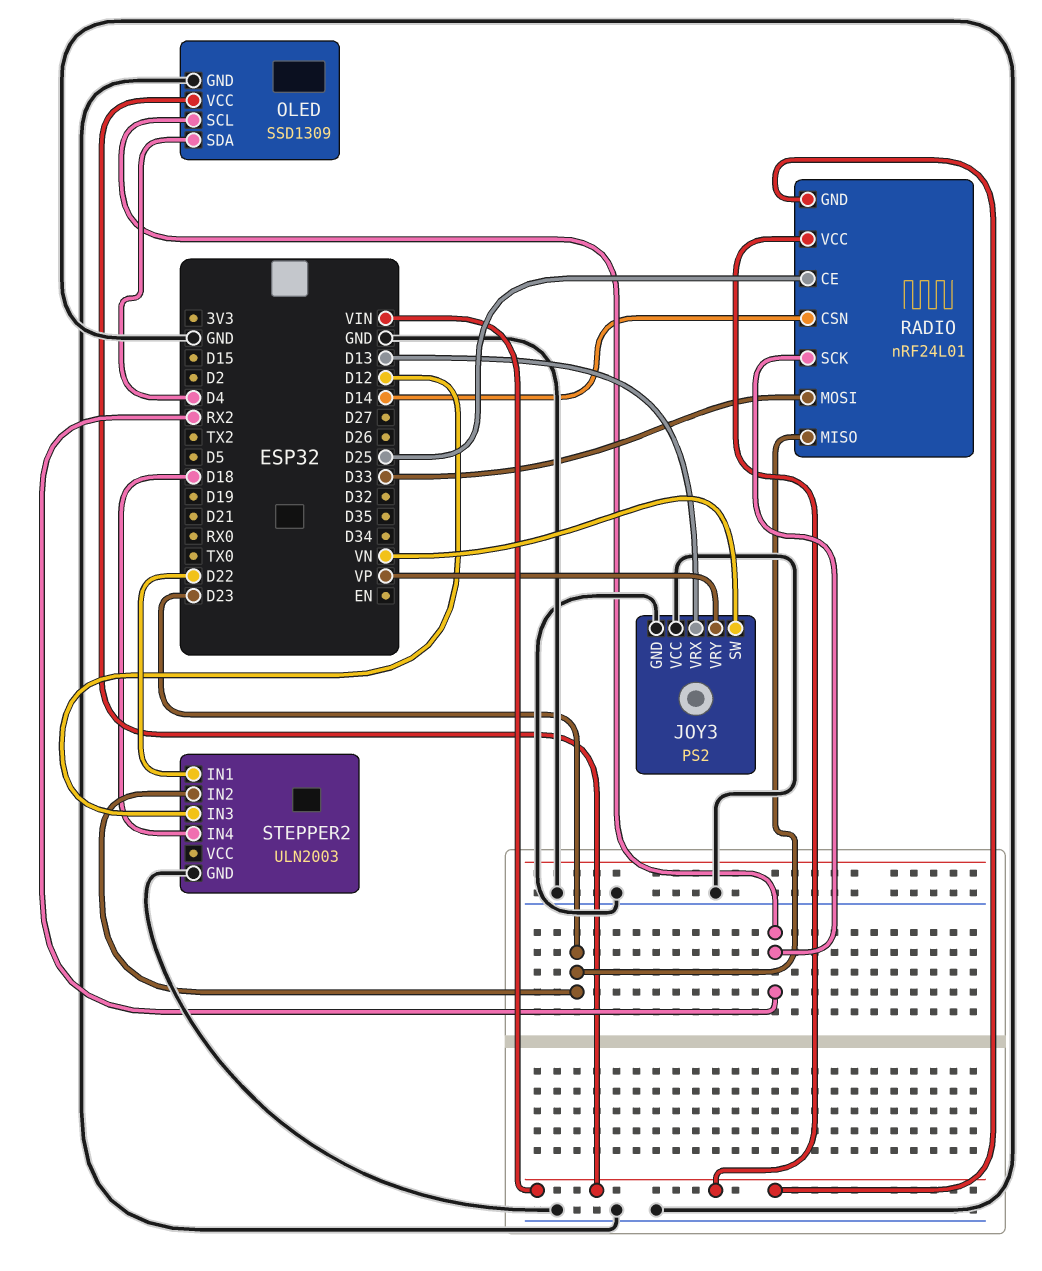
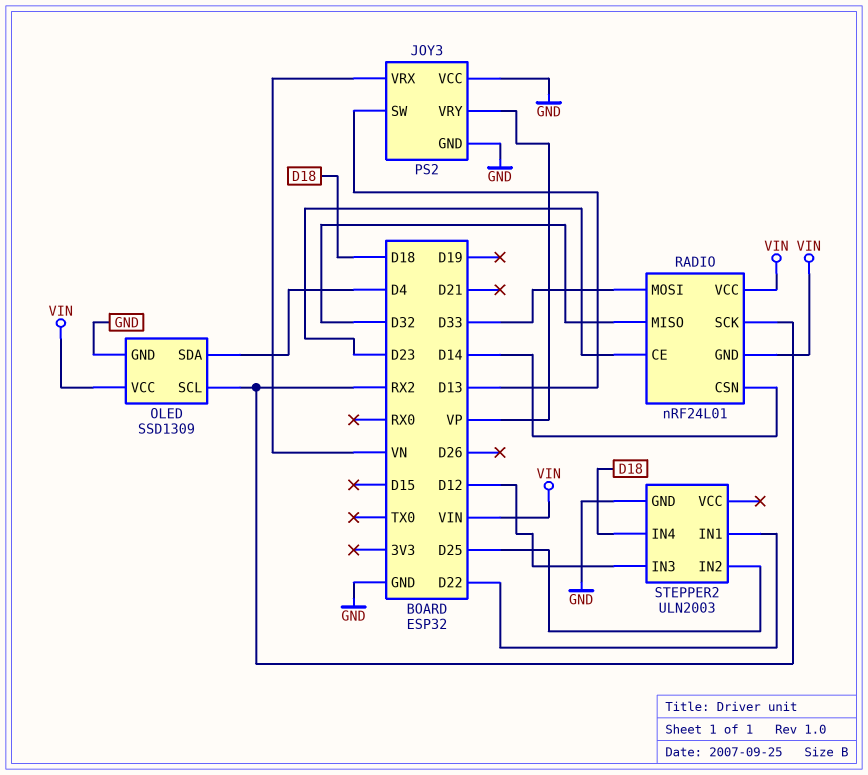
JOY3 pin SW: VN -> D13
JOY3 pin VRX: D13 -> VN
RADIO pin CE: D25 -> D23
RADIO pin MISO: D23 -> D32
STEPPER2 pin IN2: D23 -> D25

